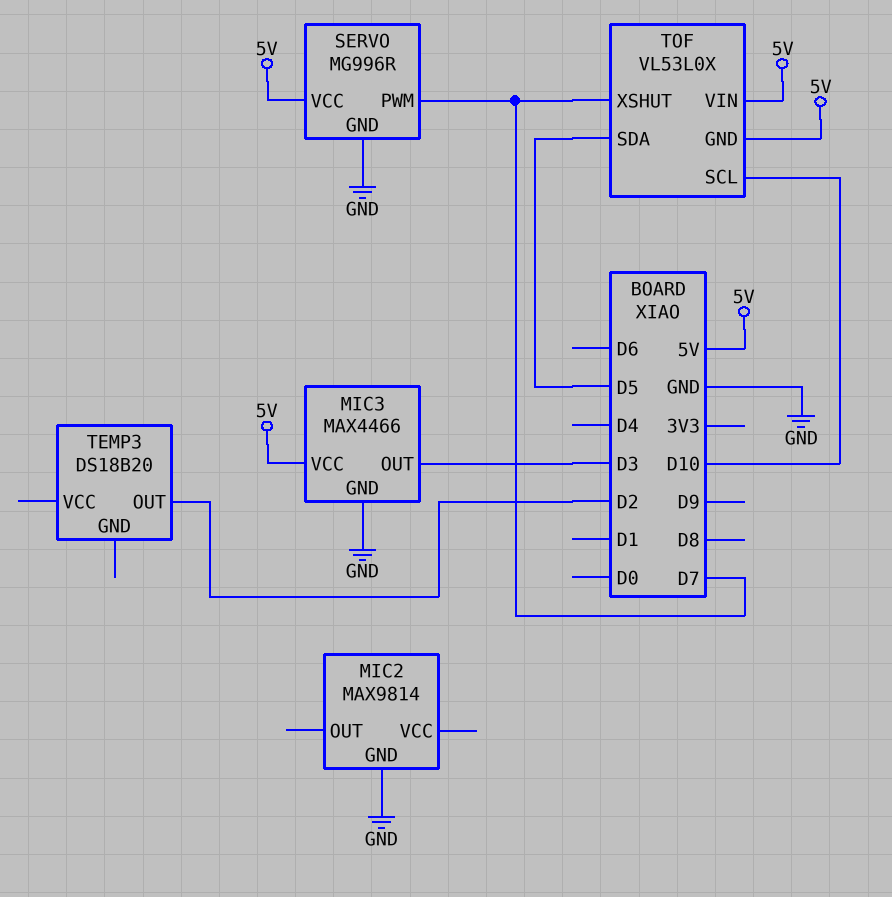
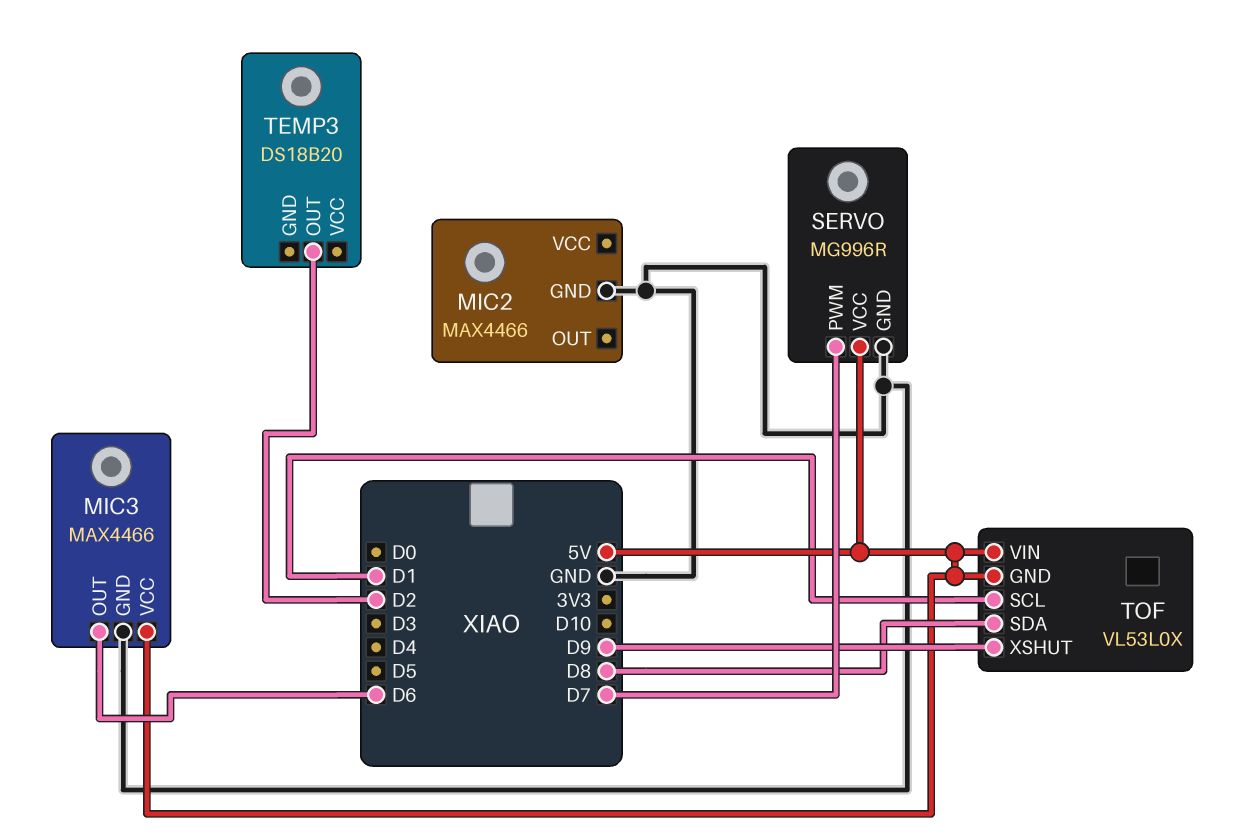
MIC2: MAX9814 -> MAX4466
MIC3 pin OUT: D3 -> D6
TOF pin SCL: D10 -> D1
TOF pin SDA: D5 -> D8
TOF pin XSHUT: D7 -> D9

